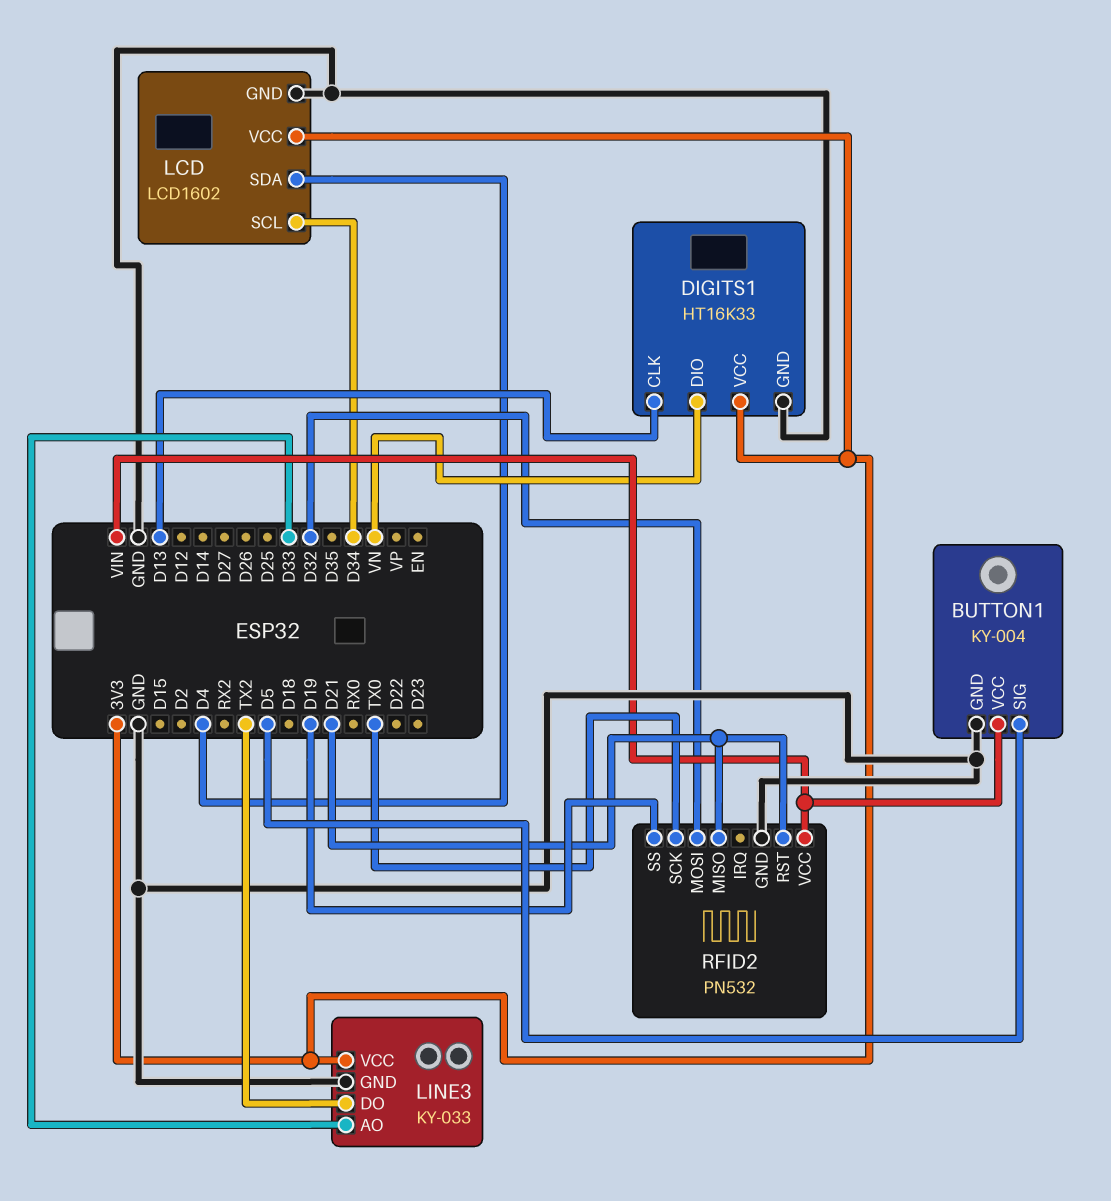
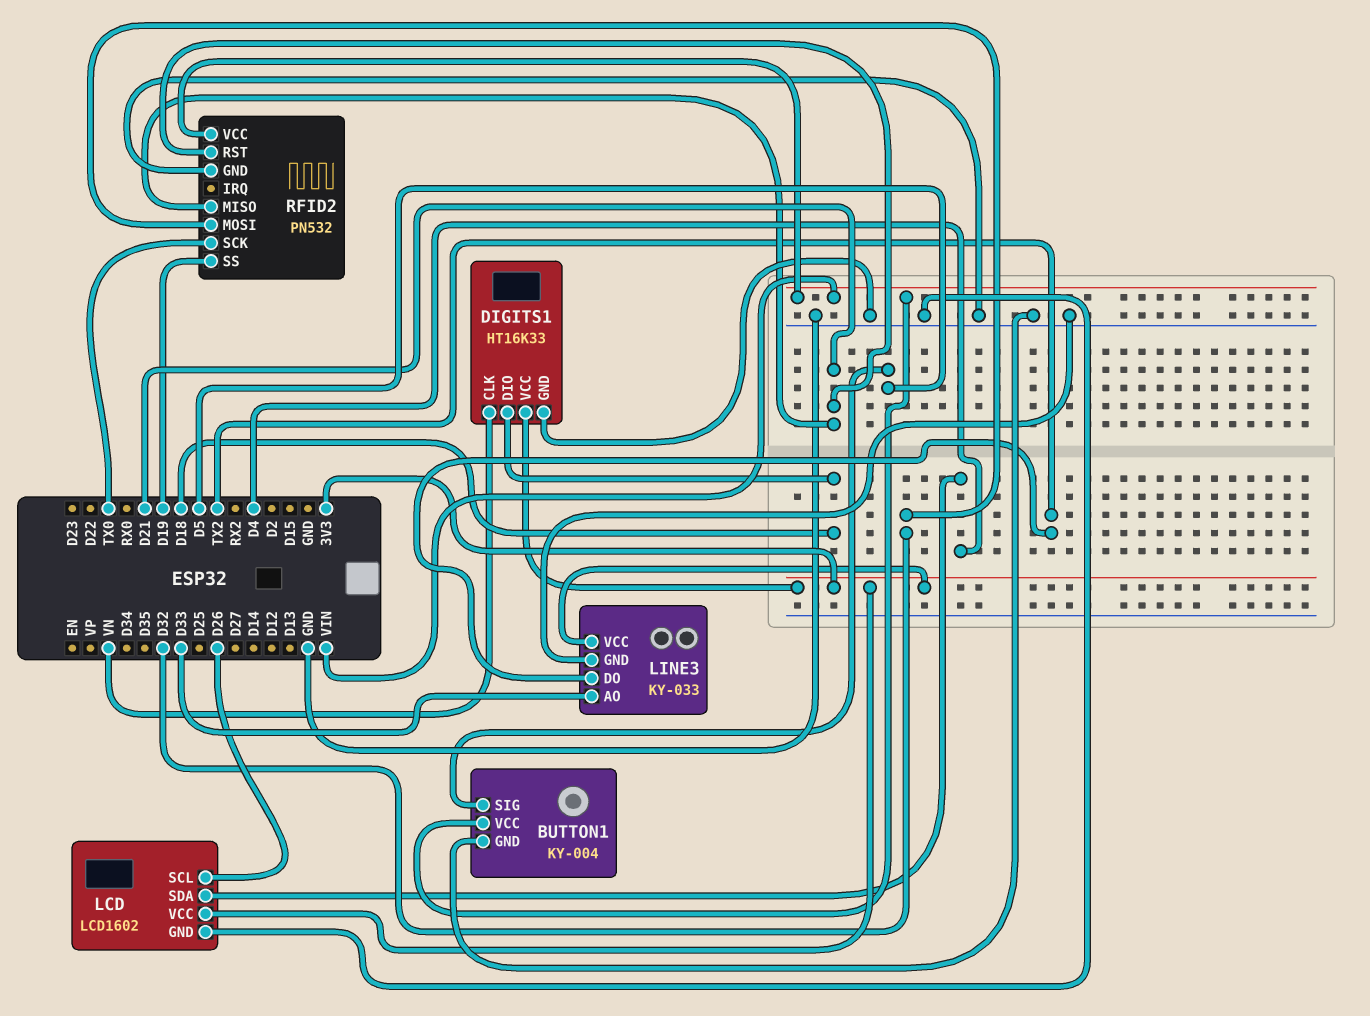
DIGITS1 pin CLK: D13 -> VN
DIGITS1 pin DIO: VN -> D18
LCD pin SCL: D34 -> D26

